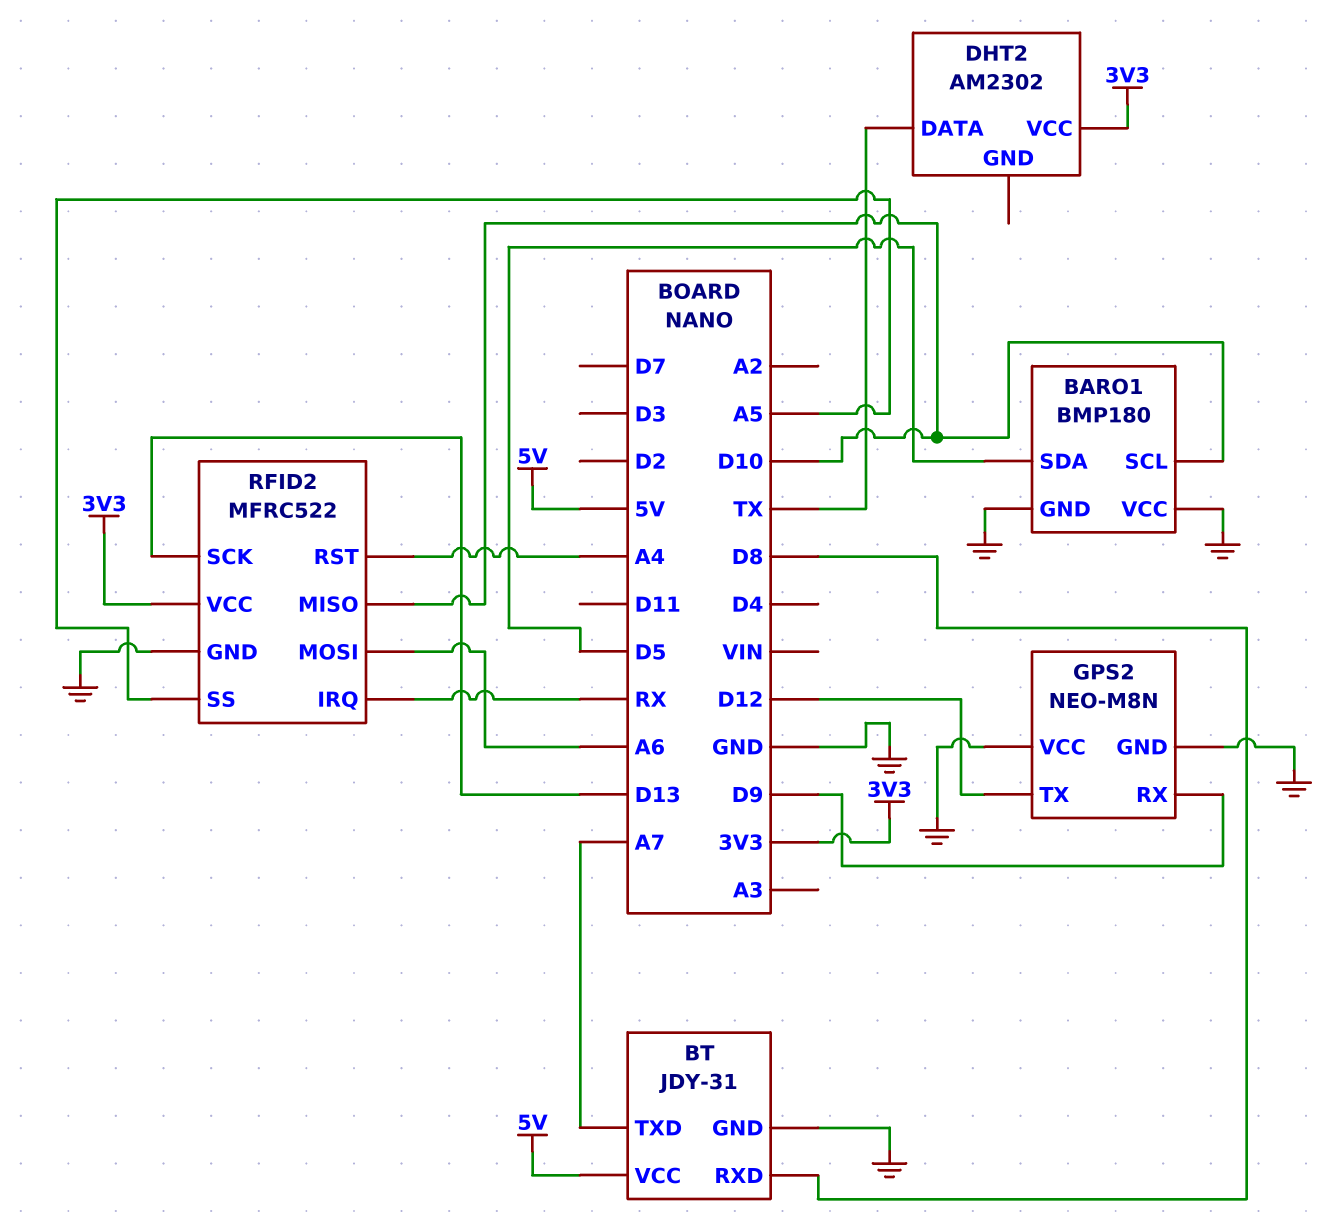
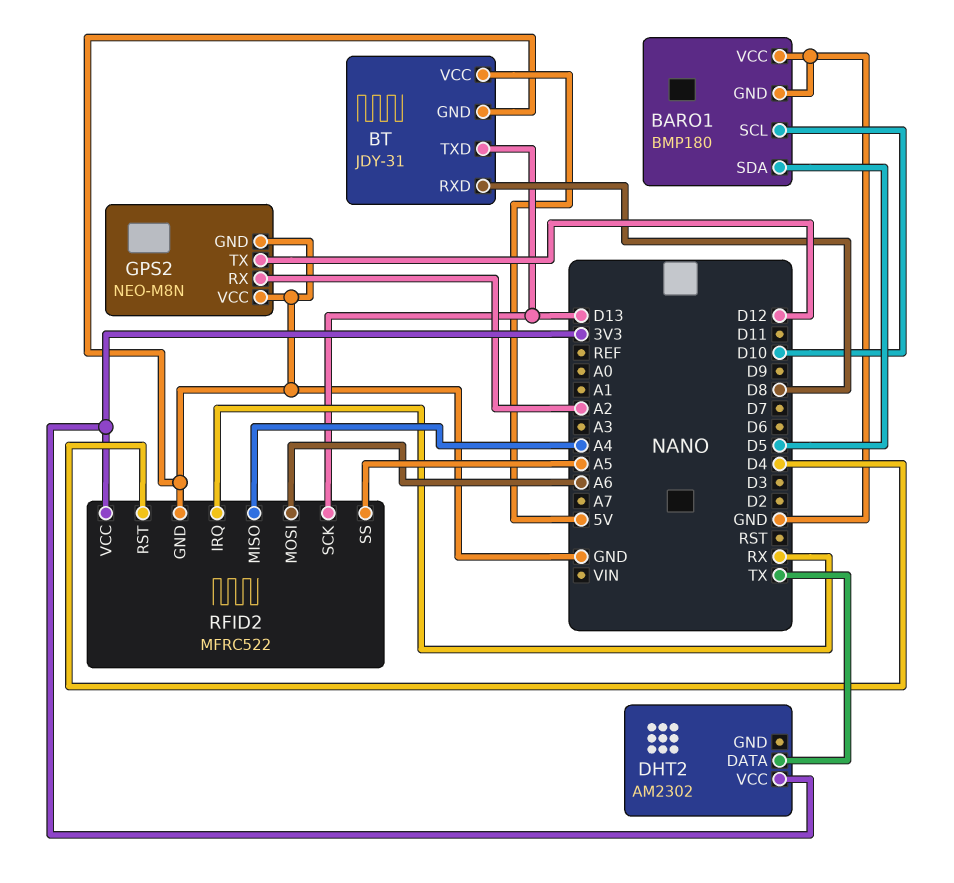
BT pin TXD: A7 -> D13
GPS2 pin RX: D9 -> A2
RFID2 pin MISO: D10 -> A4
RFID2 pin RST: A4 -> D4

